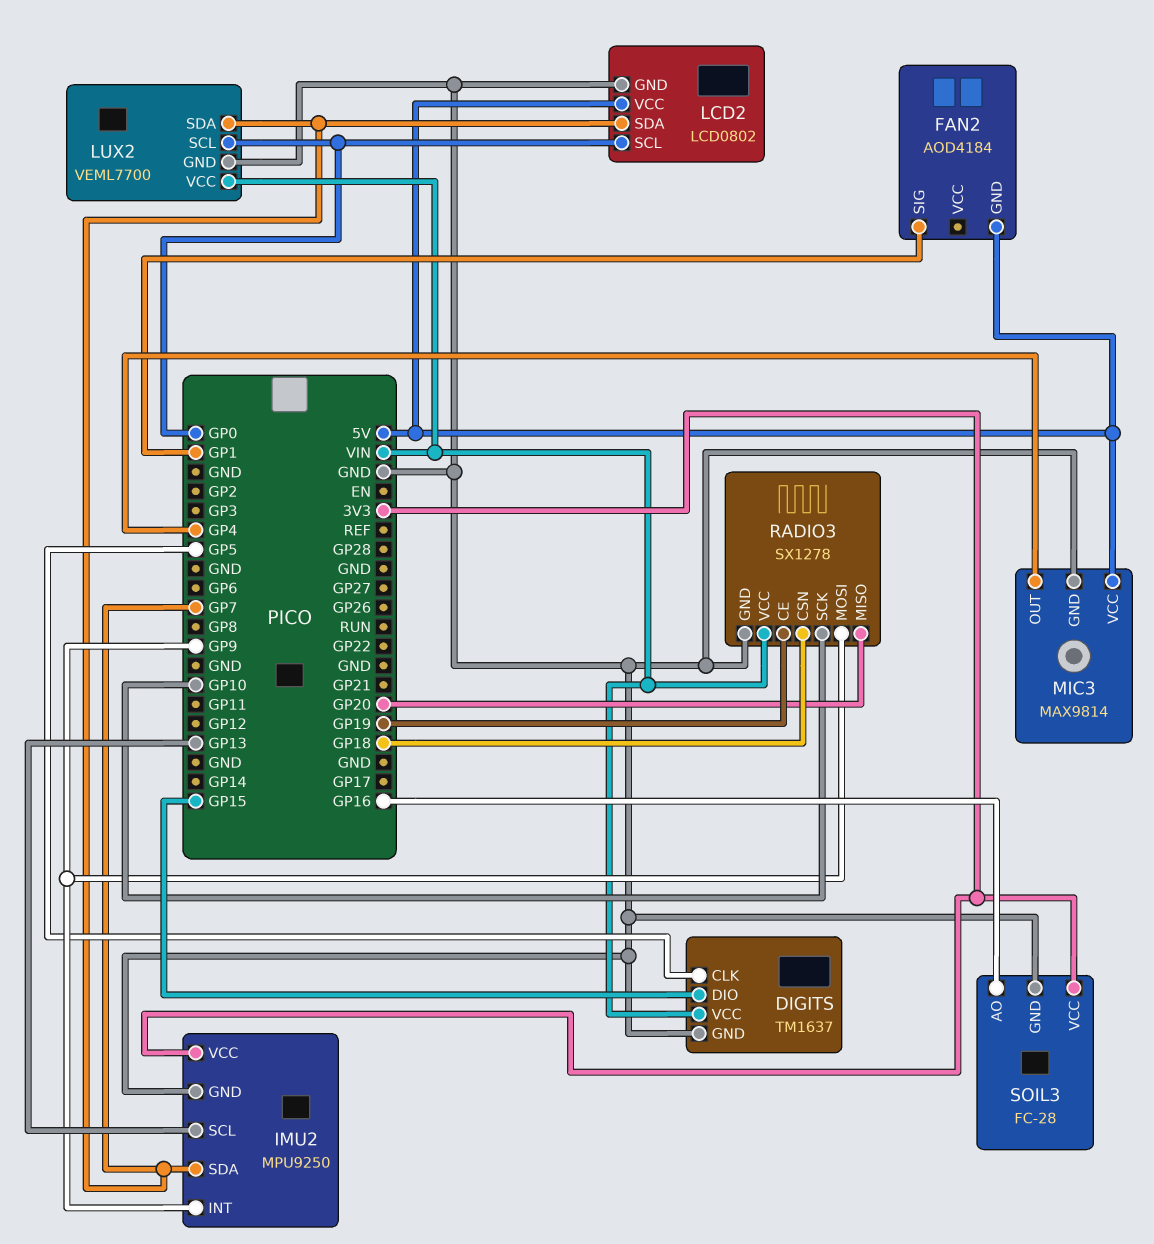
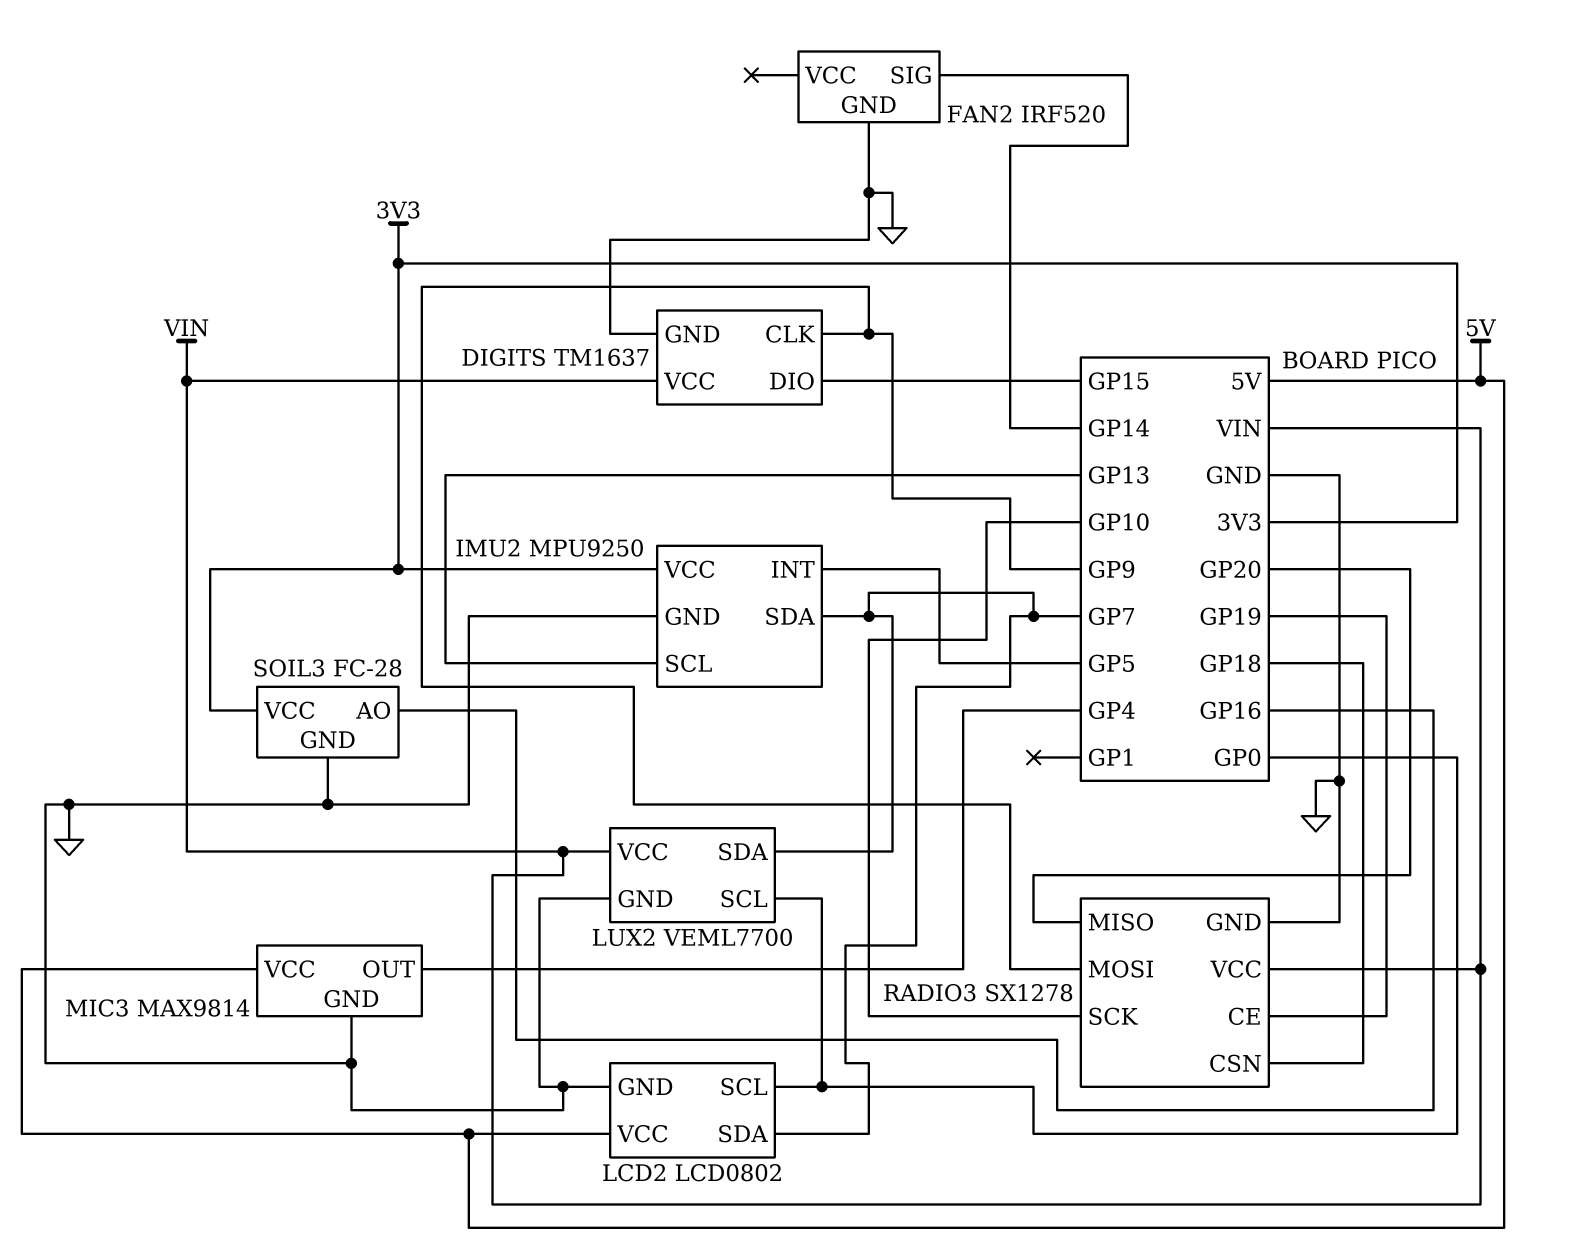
DIGITS pin CLK: GP5 -> GP9
FAN2: AOD4184 -> IRF520
FAN2 pin GND: 5V -> GND
FAN2 pin SIG: GP1 -> GP14
IMU2 pin INT: GP9 -> GP5

